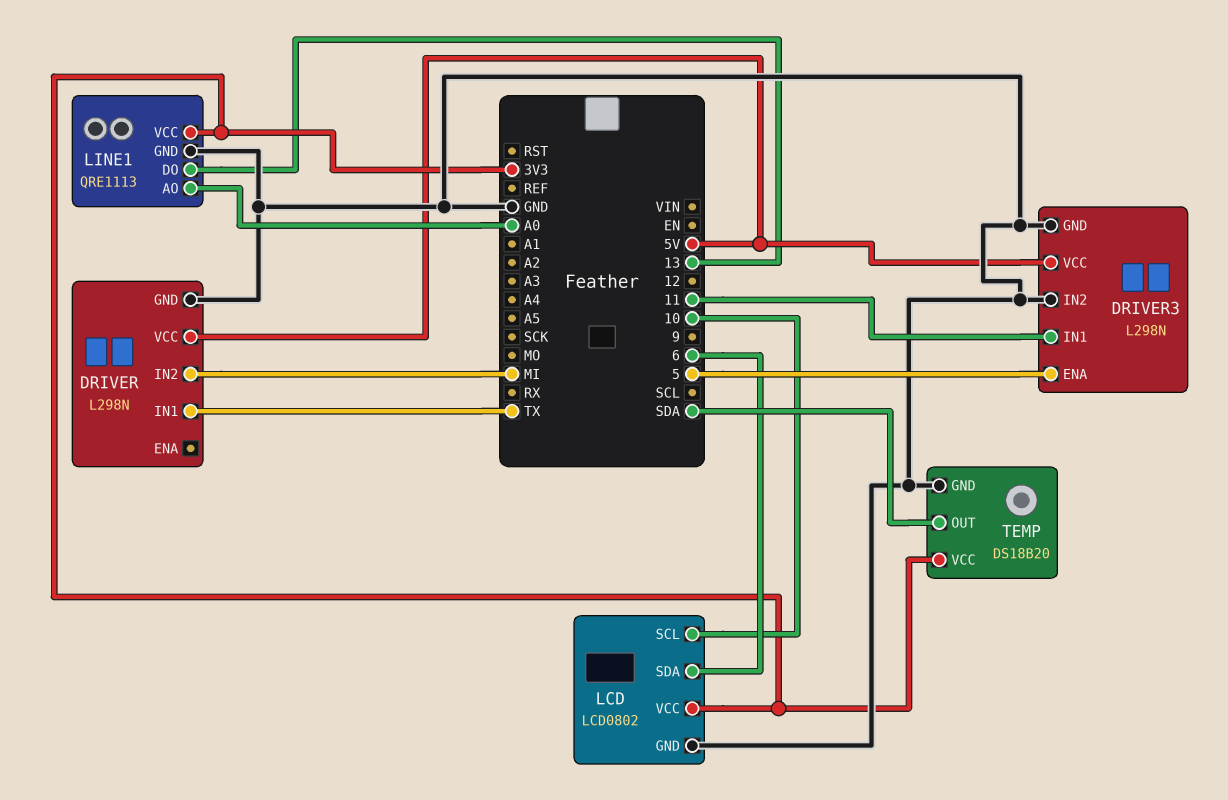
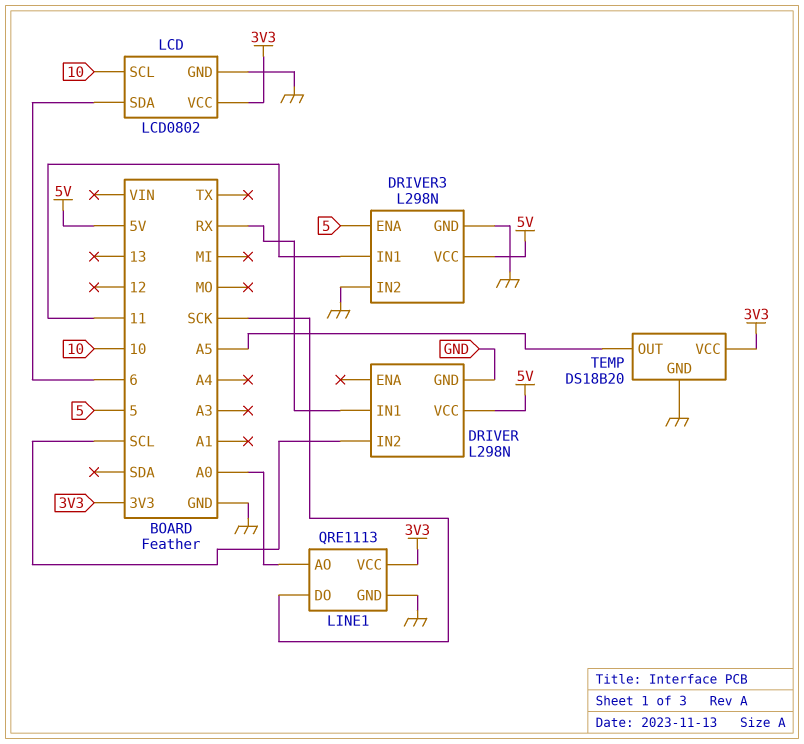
DRIVER pin IN1: TX -> RX
DRIVER pin IN2: MI -> SCL
LINE1 pin DO: 13 -> SCK
TEMP pin OUT: SDA -> A5

